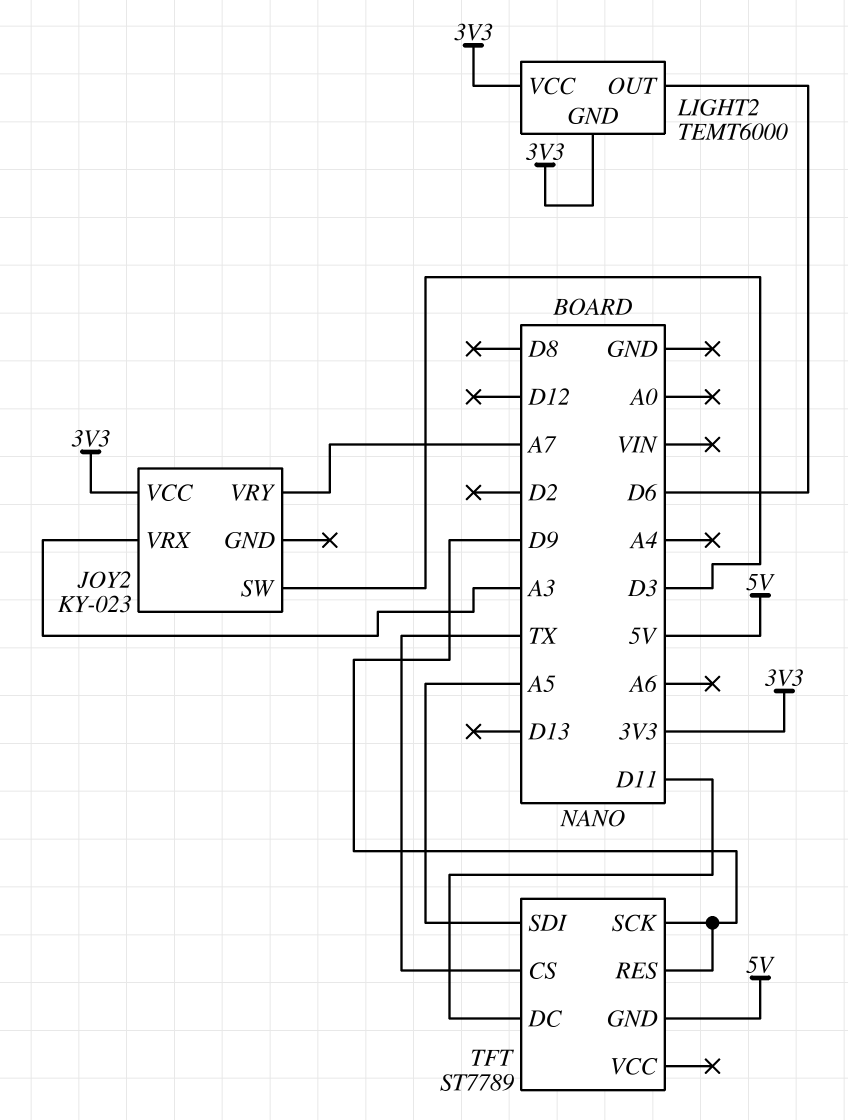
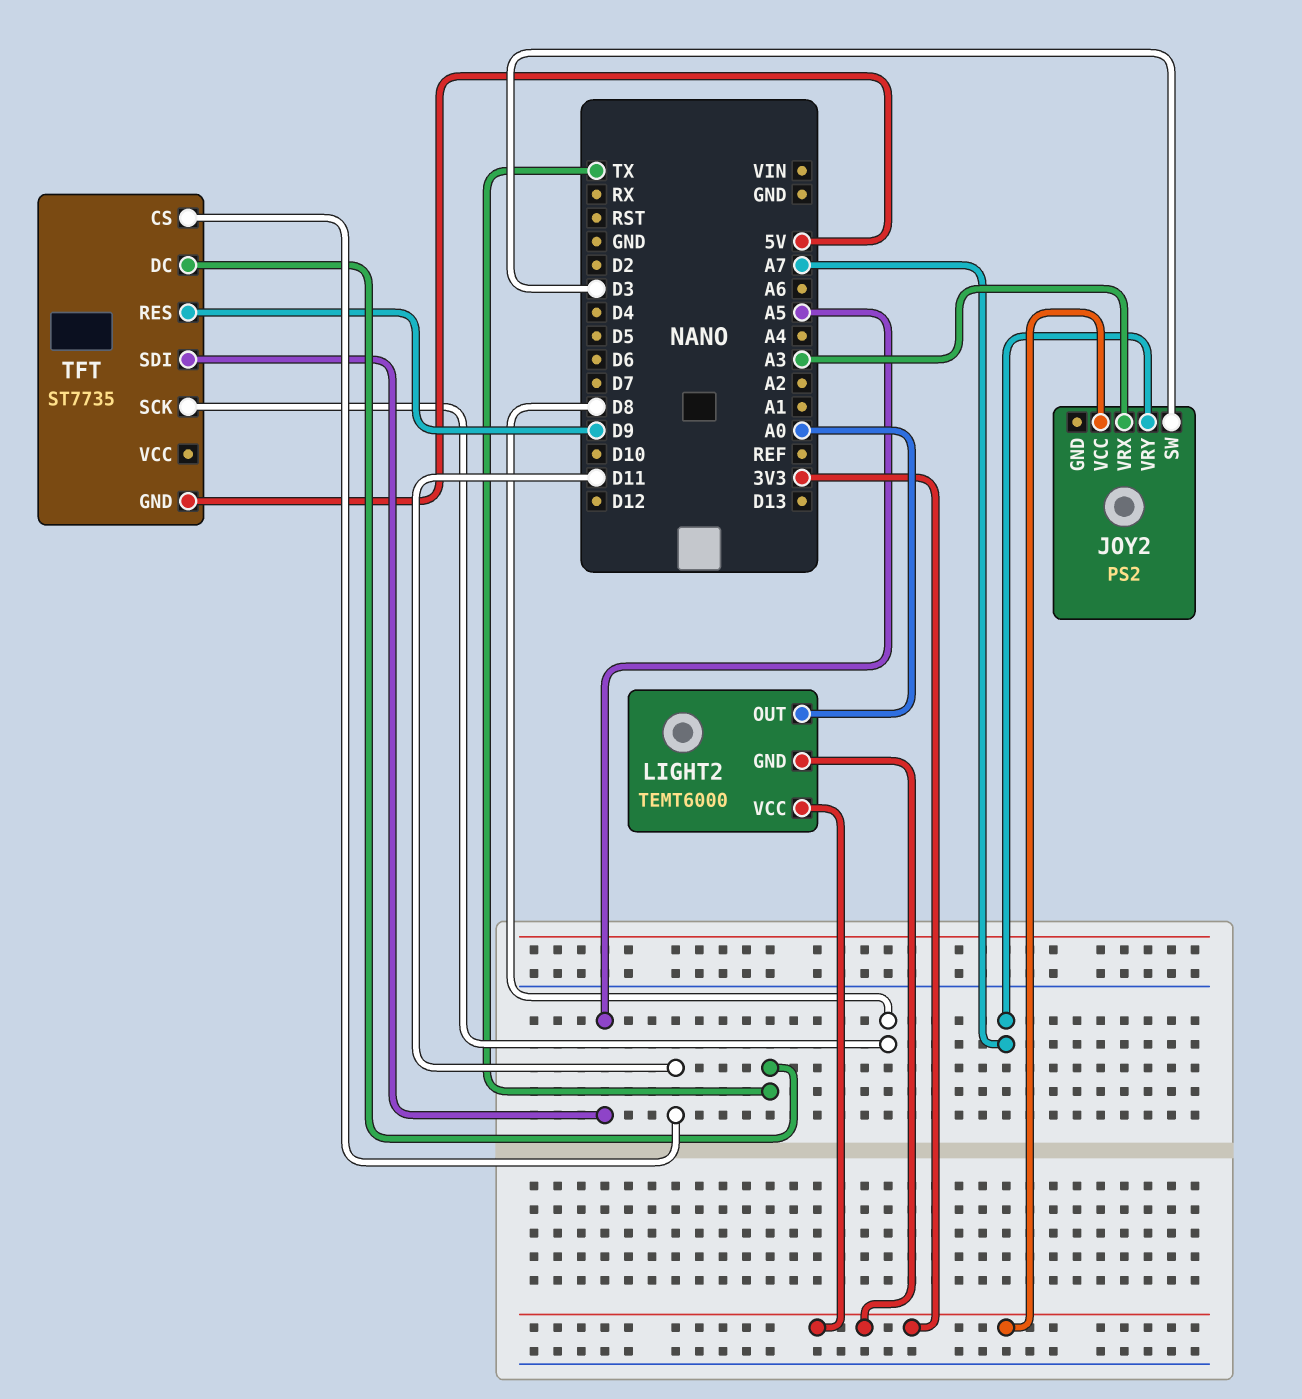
JOY2: KY-023 -> PS2
LIGHT2 pin OUT: D6 -> A0
TFT: ST7789 -> ST7735
TFT pin CS: TX -> D11
TFT pin DC: D11 -> TX
TFT pin SCK: D9 -> D8

